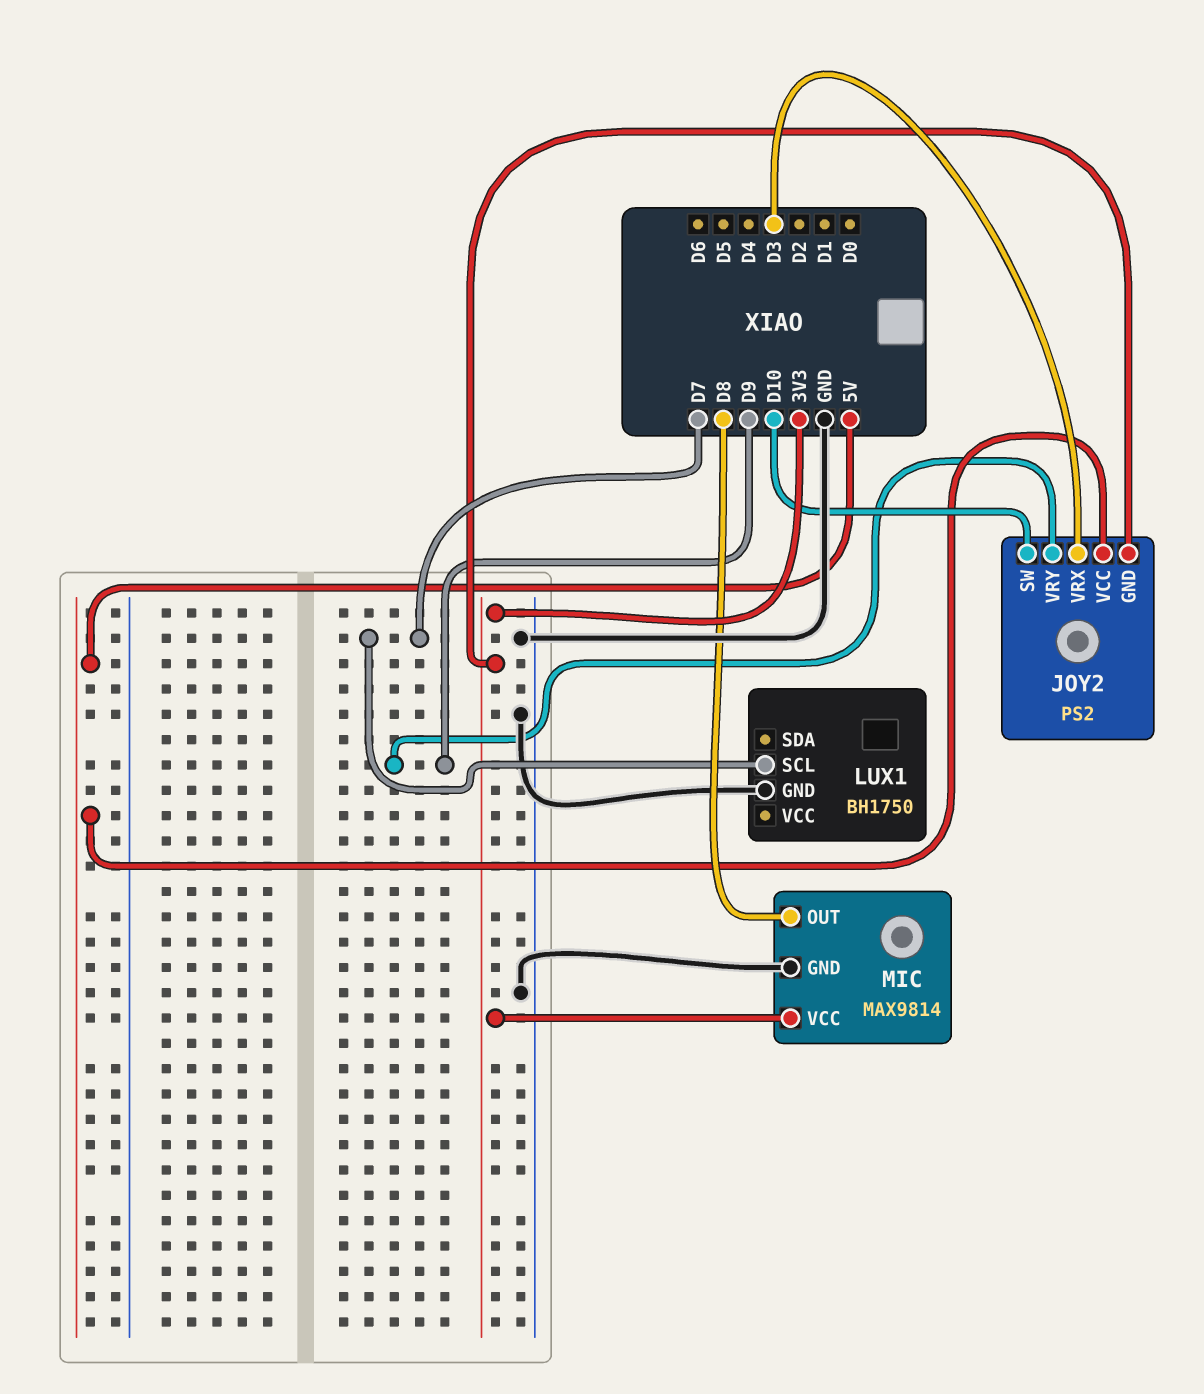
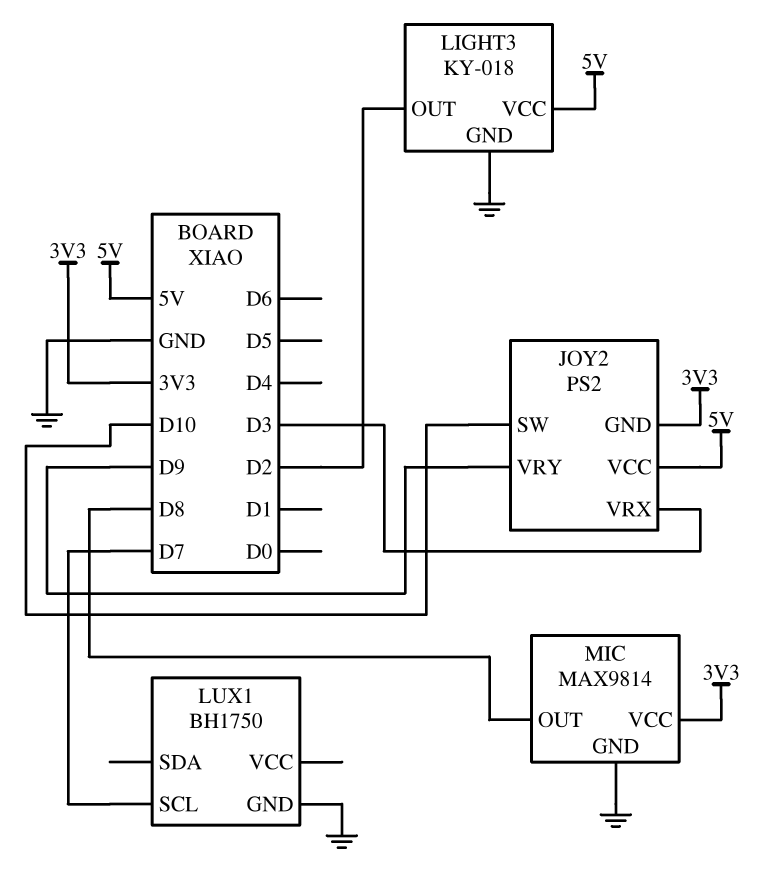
LIGHT3: none -> KY-018
LIGHT3 pin GND: none -> GND
LIGHT3 pin OUT: none -> D2
LIGHT3 pin VCC: none -> 5V

